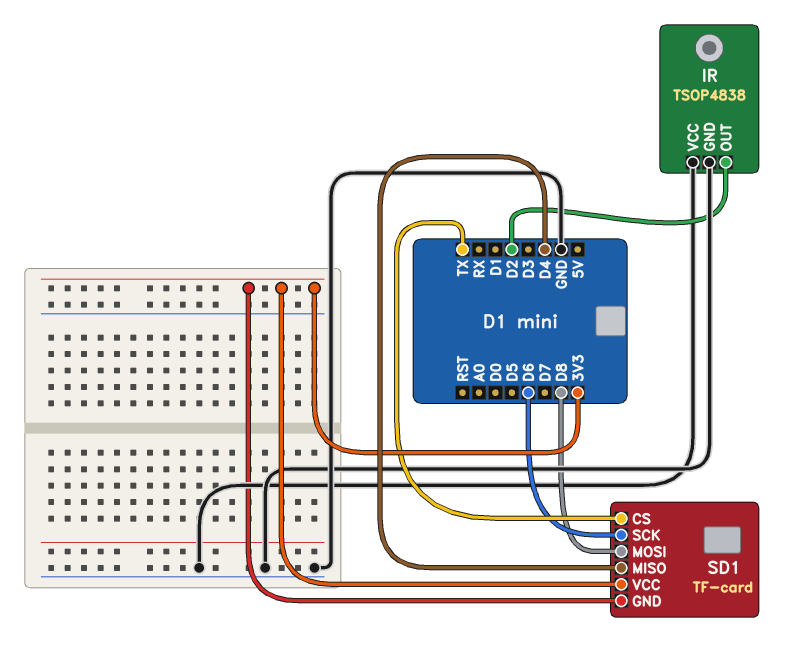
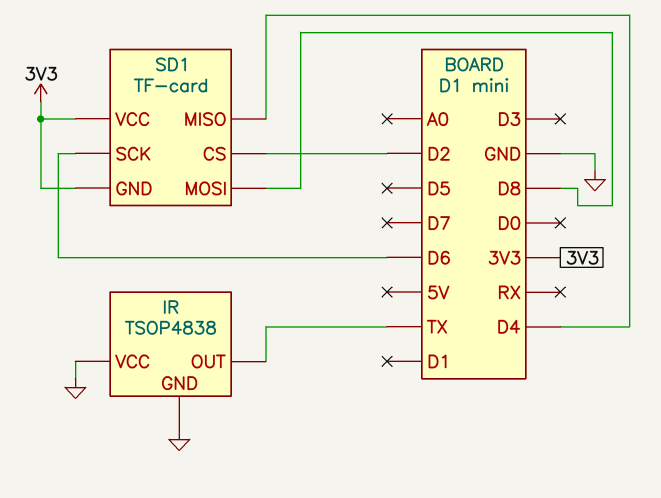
IR pin OUT: D2 -> TX
SD1 pin CS: TX -> D2

